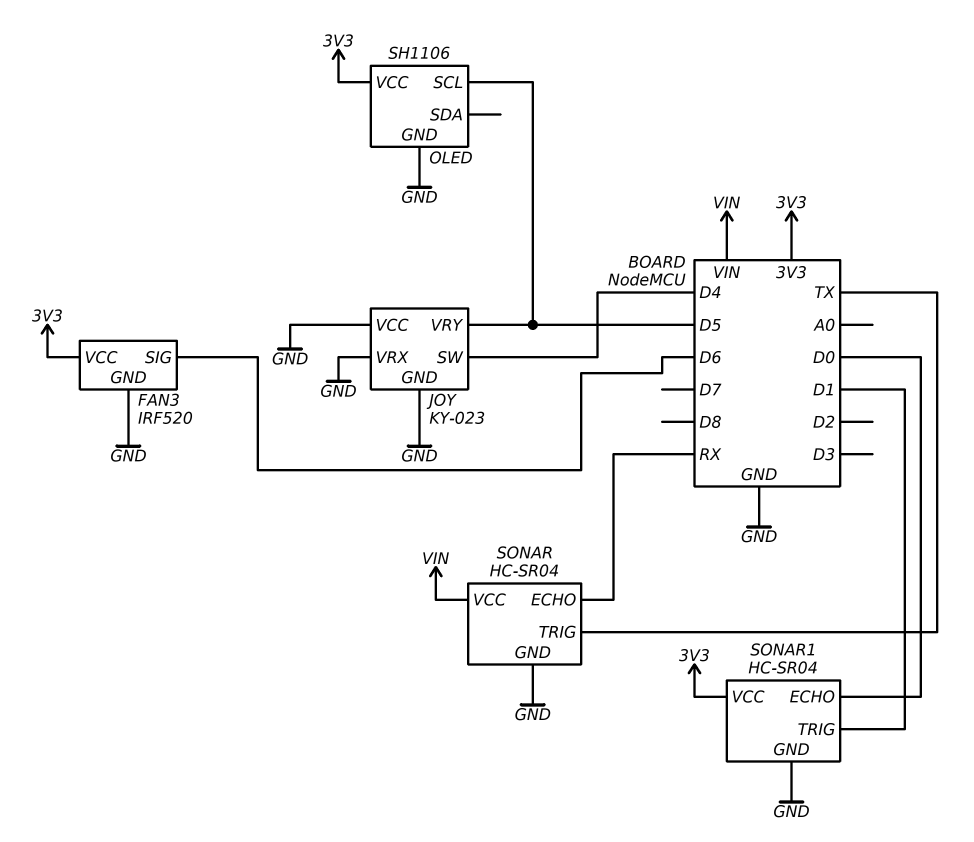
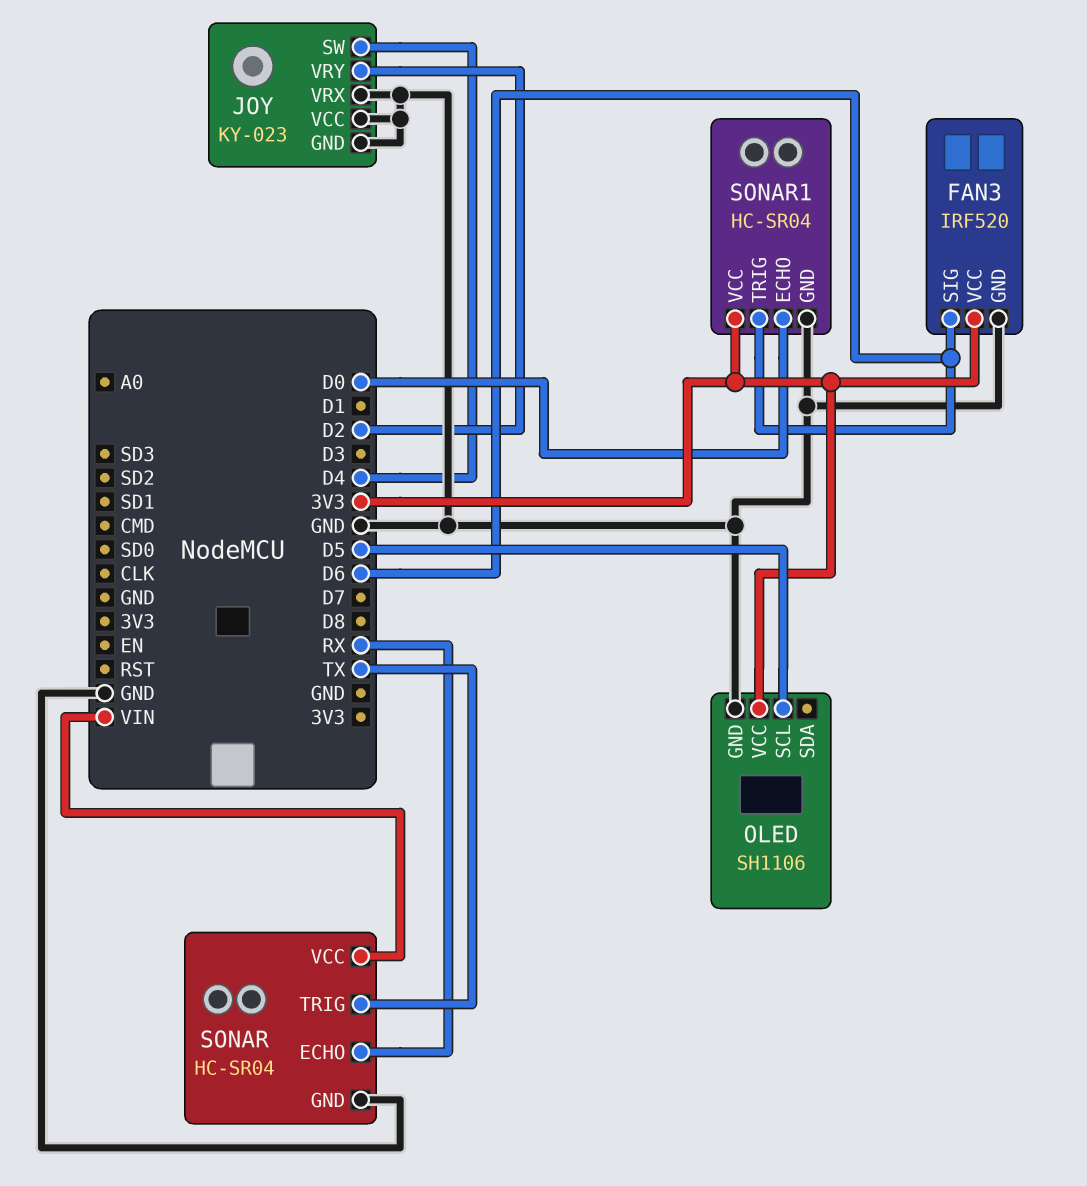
JOY pin VRY: D5 -> D2
SONAR1 pin TRIG: D1 -> D6

